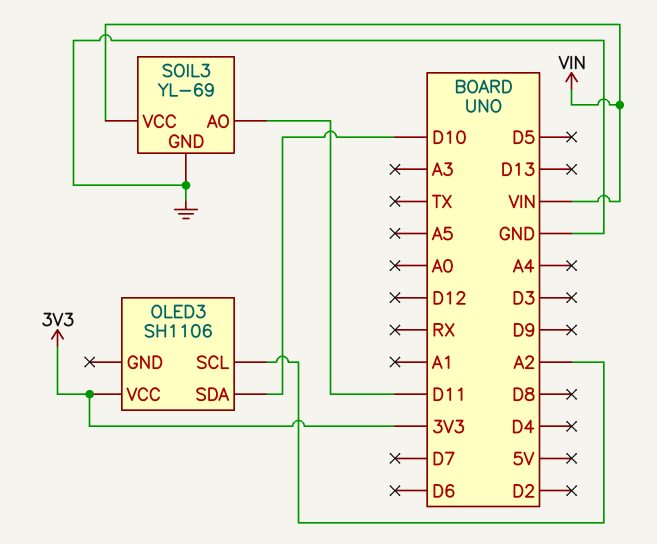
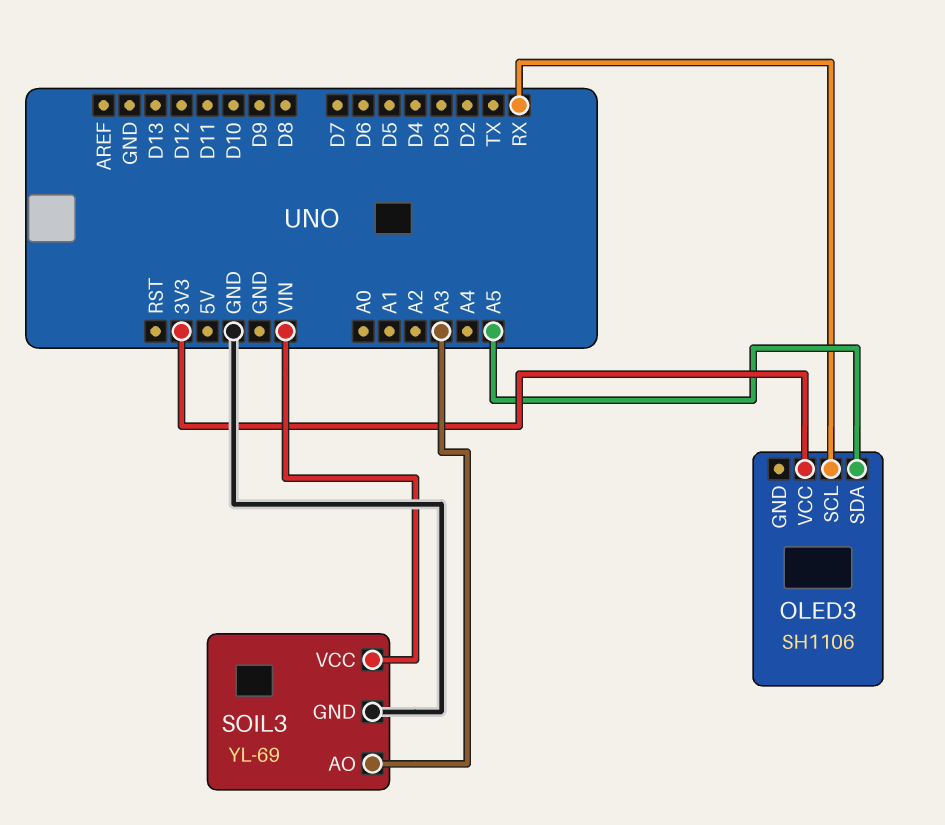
OLED3 pin SCL: A2 -> RX
OLED3 pin SDA: D10 -> A5
SOIL3 pin AO: D11 -> A3

